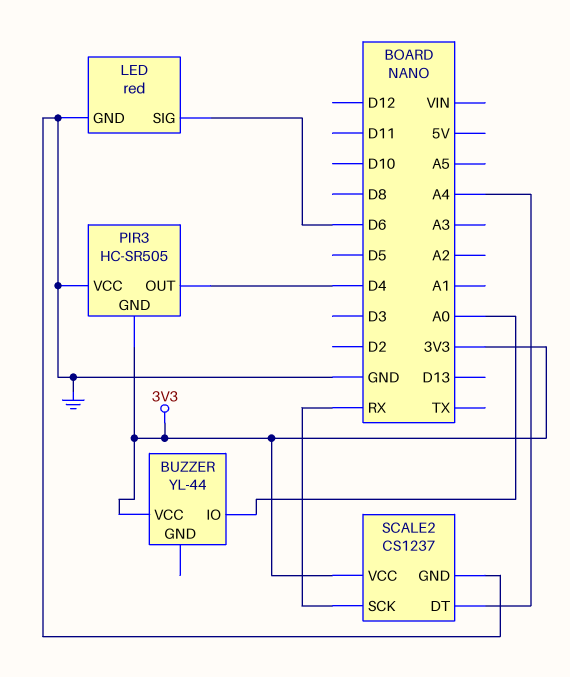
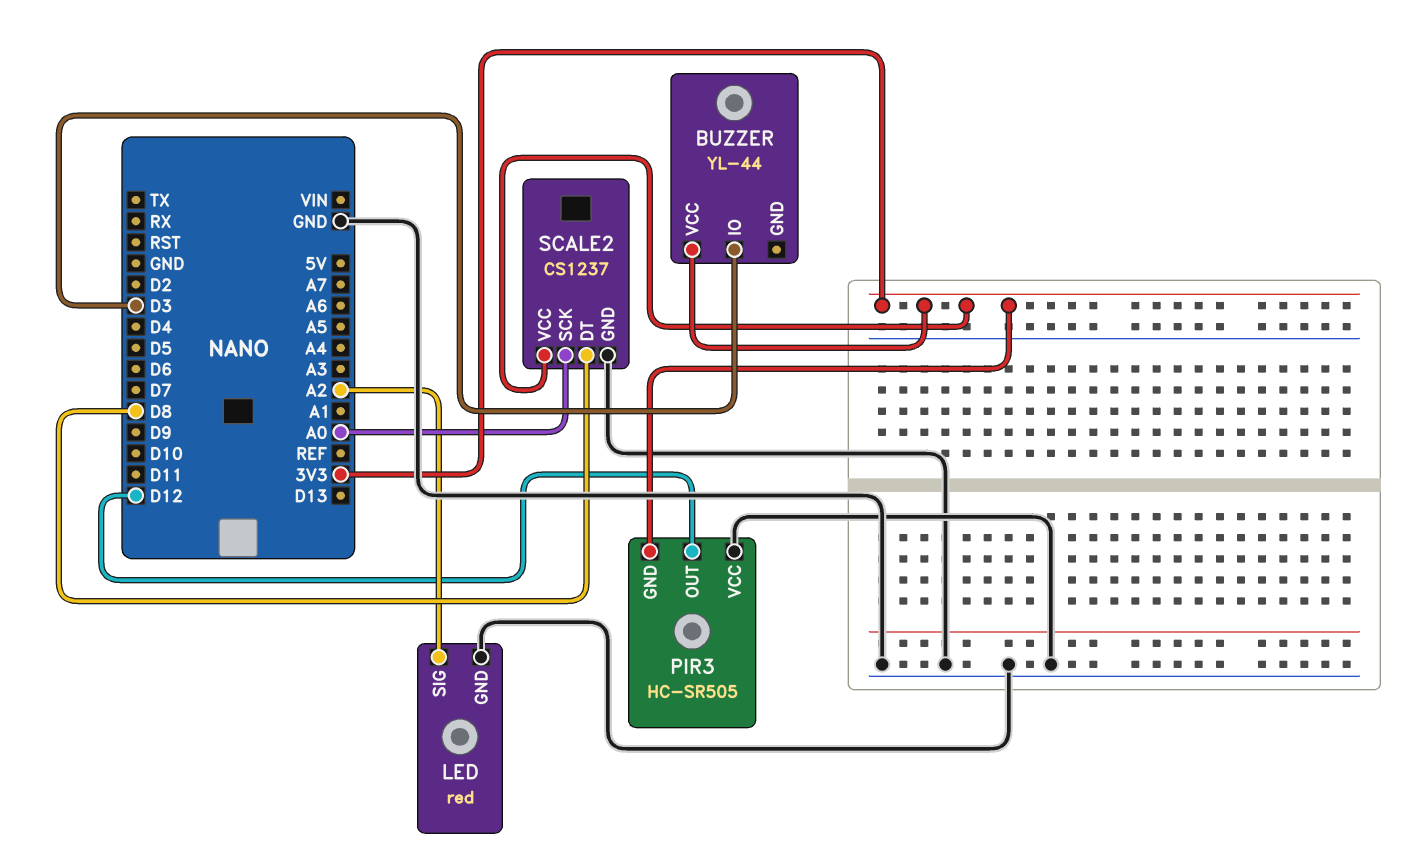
BUZZER pin IO: A0 -> D3
LED pin SIG: D6 -> A2
PIR3 pin OUT: D4 -> D12
SCALE2 pin DT: A4 -> D8
SCALE2 pin SCK: RX -> A0

